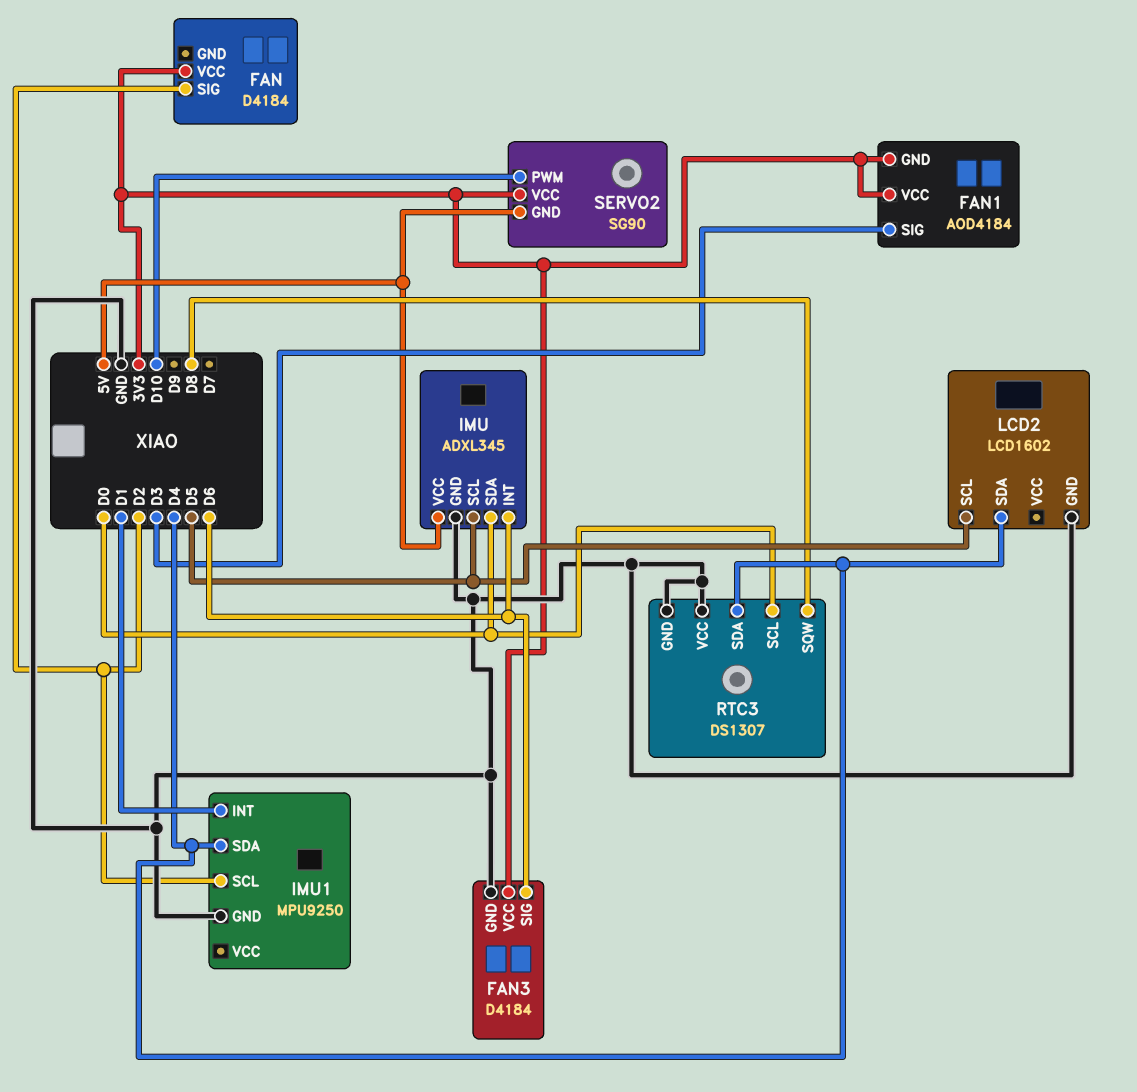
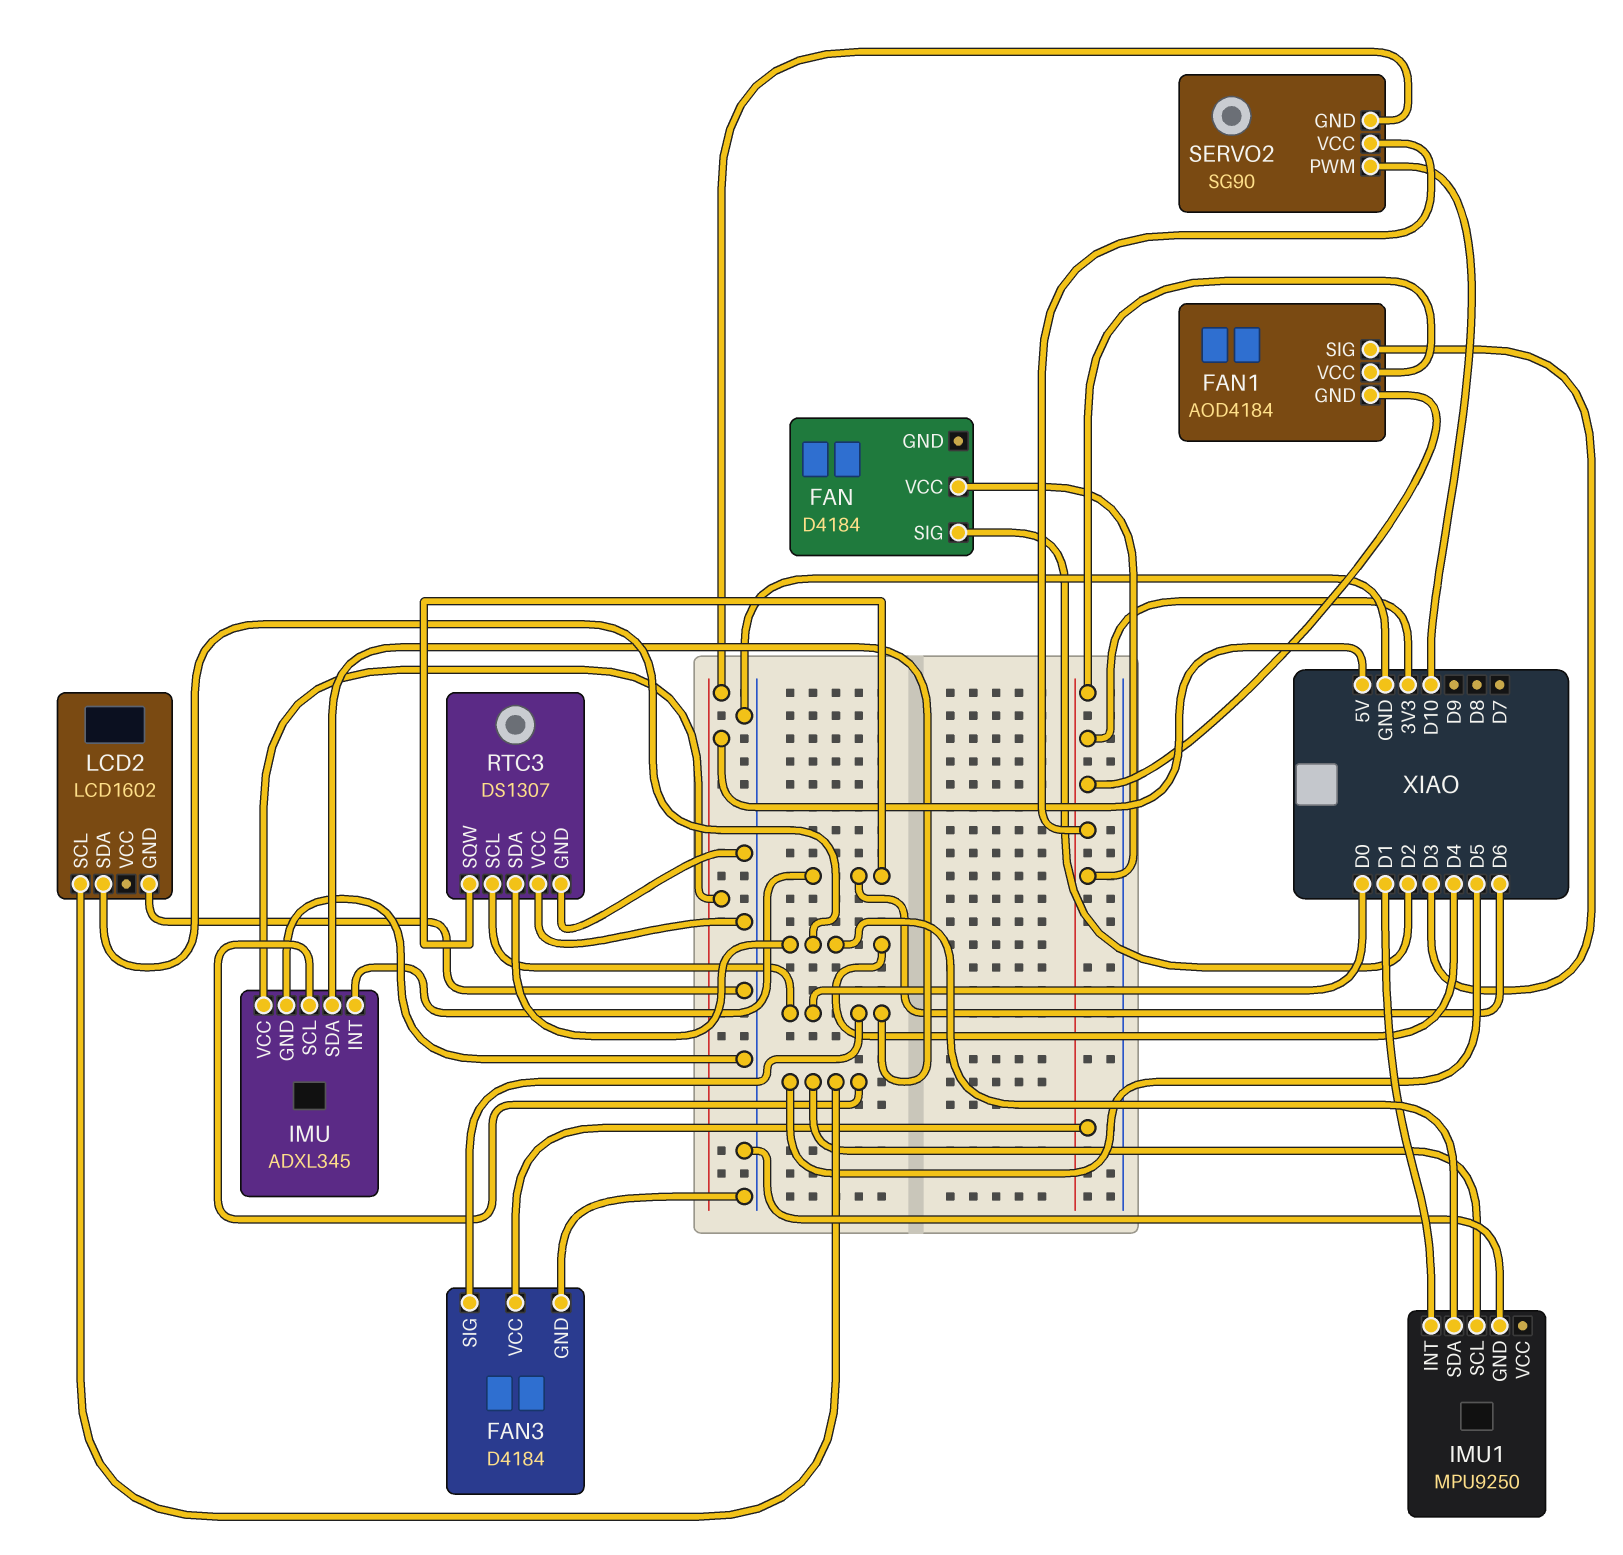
FAN3 pin SIG: D6 -> D0
IMU1 pin SCL: D2 -> D5
RTC3 pin SQW: D8 -> D6

